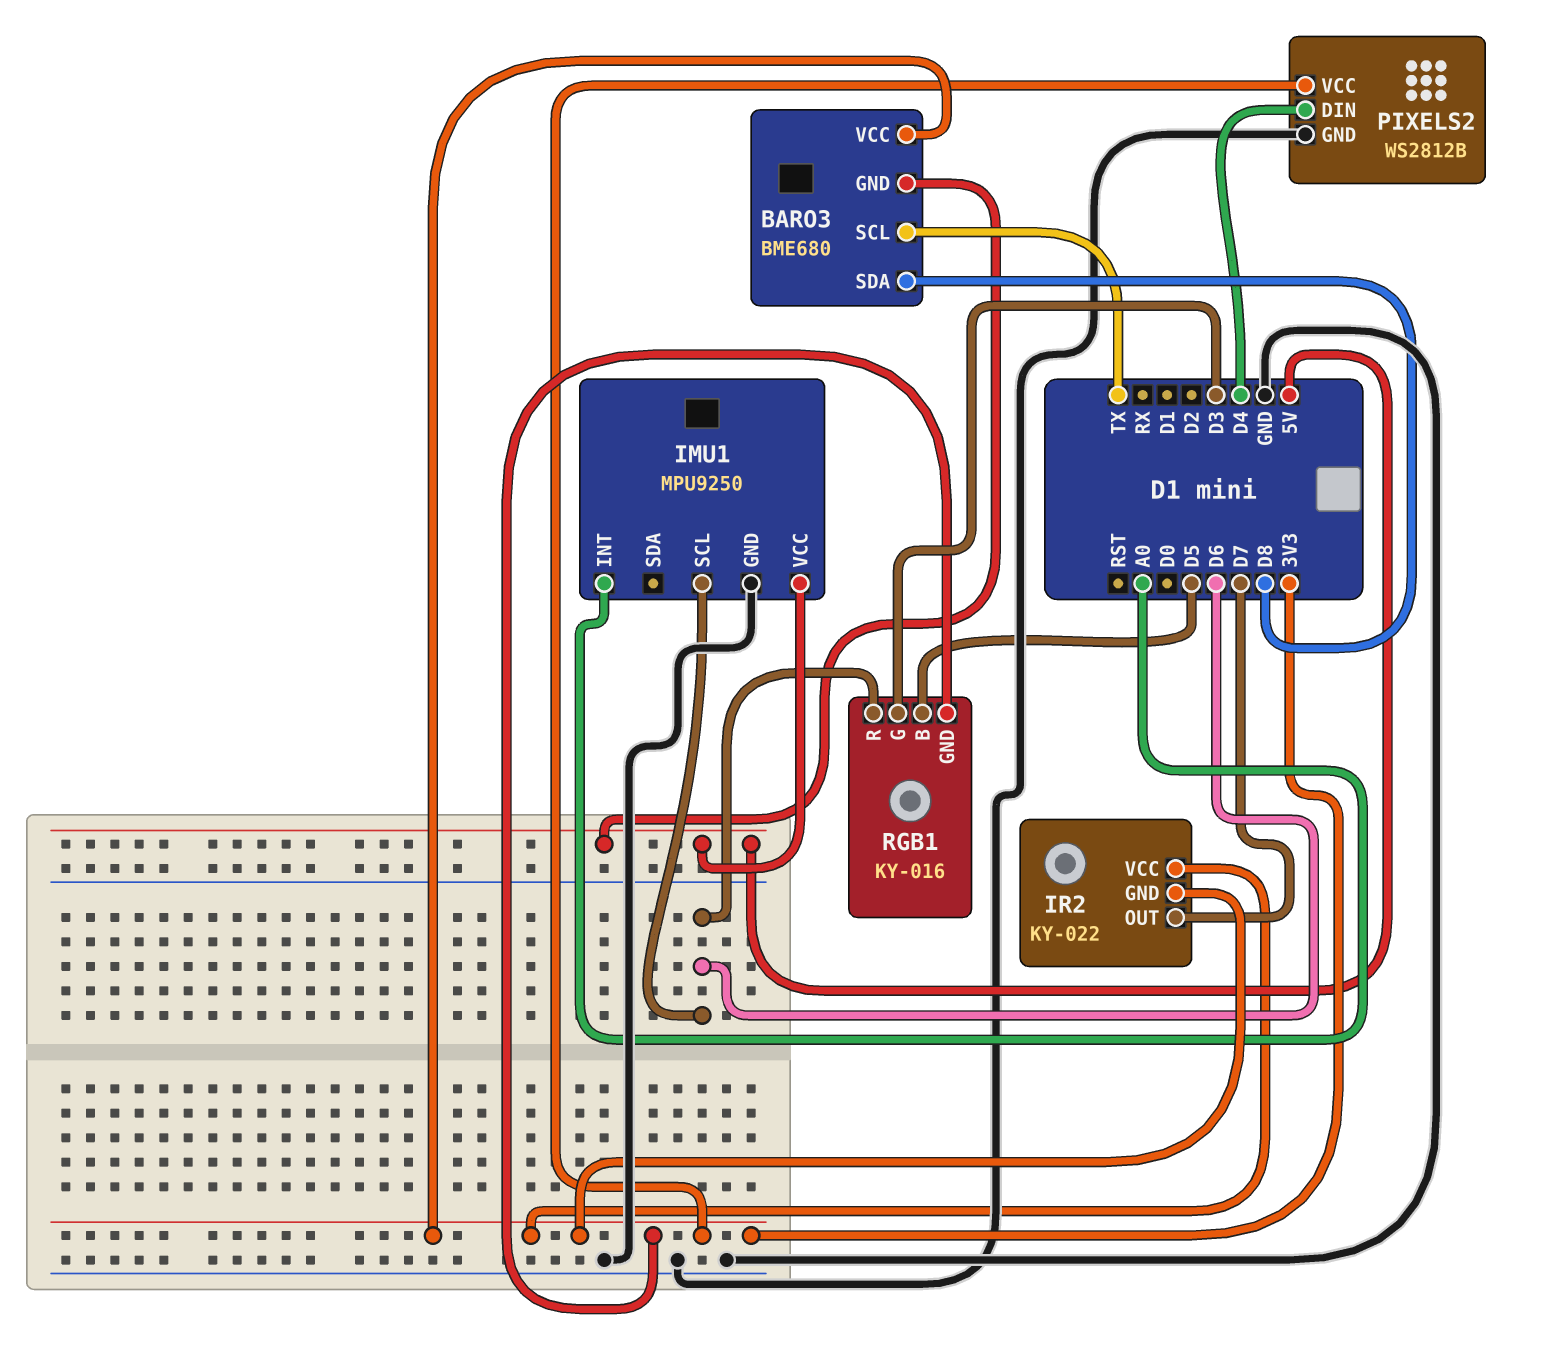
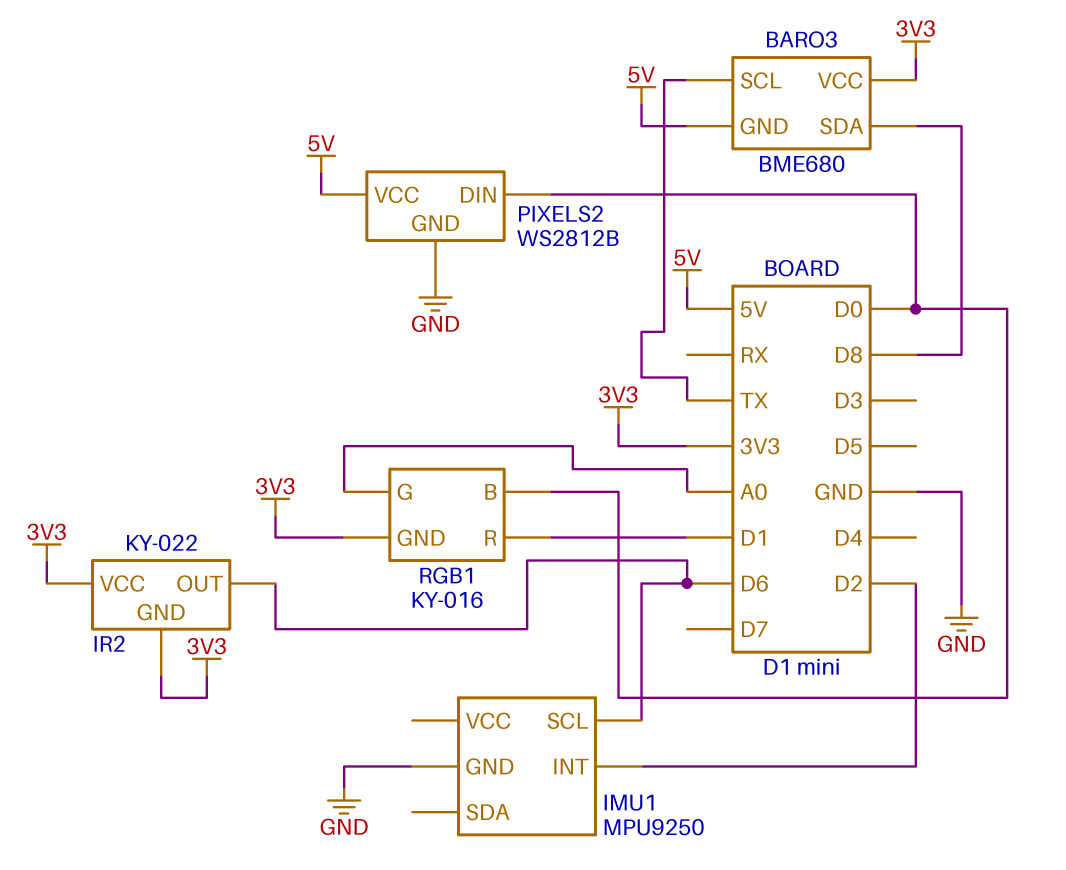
IMU1 pin INT: A0 -> D2
IMU1 pin VCC: 5V -> none
IR2 pin OUT: D7 -> D6
PIXELS2 pin DIN: D4 -> D0
PIXELS2 pin VCC: 3V3 -> 5V
RGB1 pin B: D5 -> D0
RGB1 pin G: D3 -> A0
RGB1 pin R: D6 -> D1

